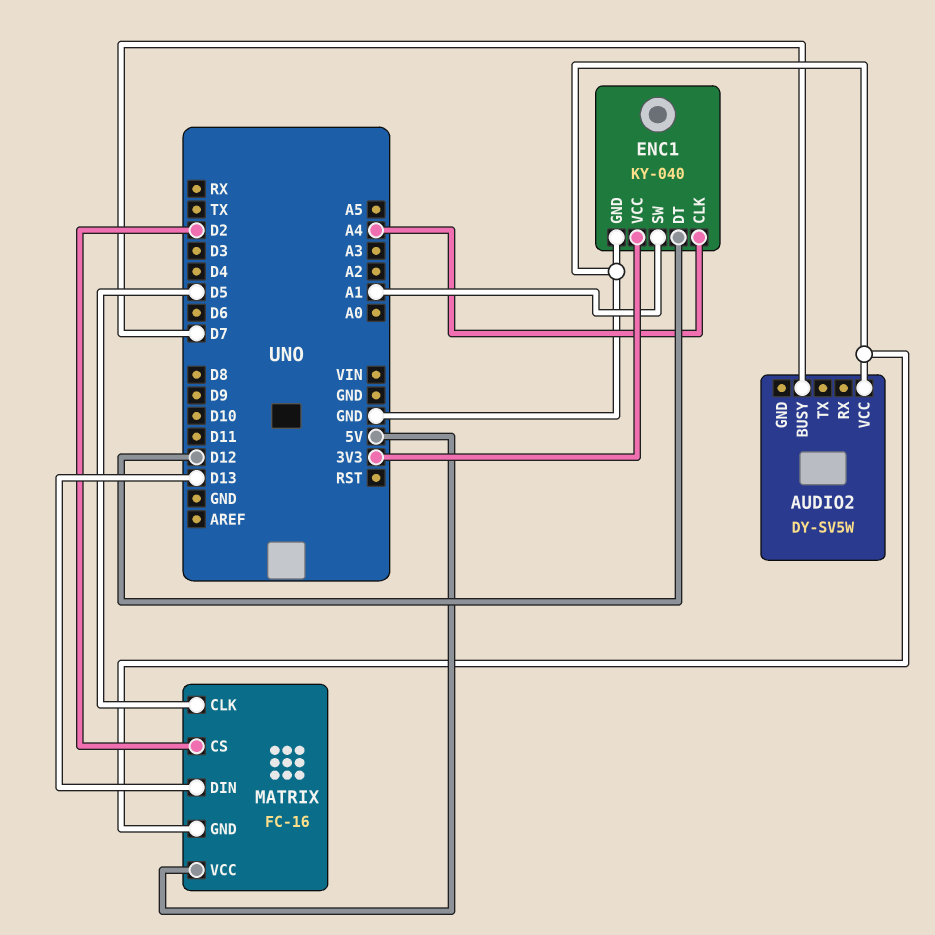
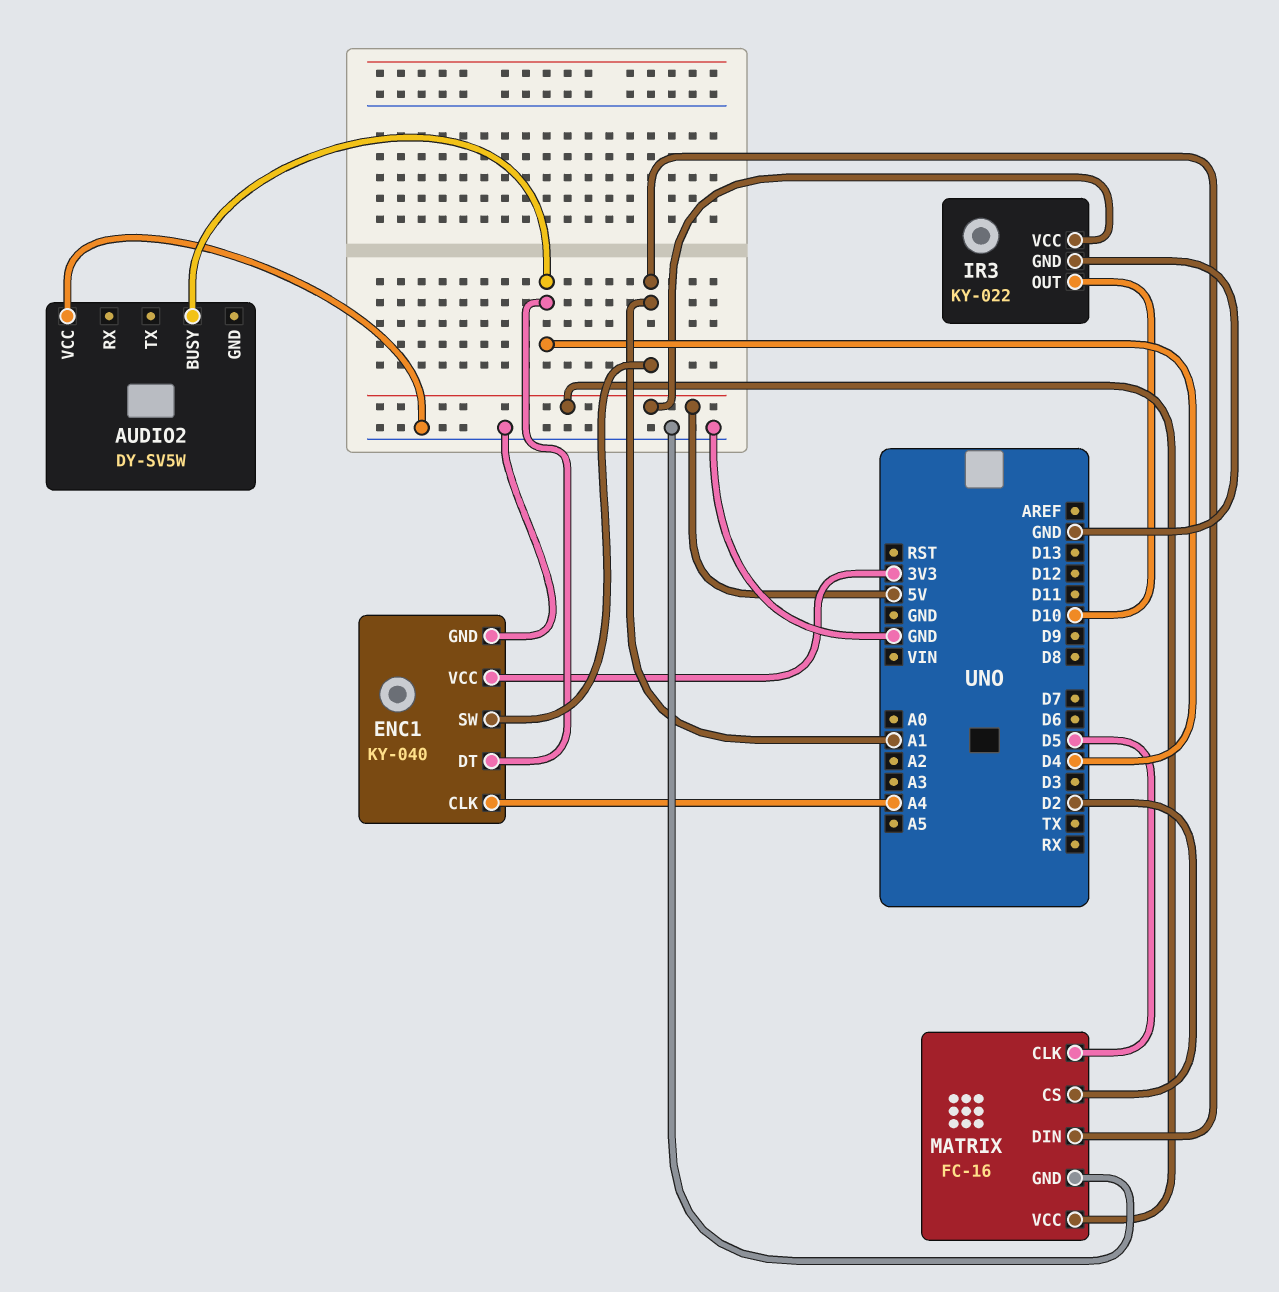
AUDIO2 pin BUSY: D7 -> D4
ENC1 pin DT: D12 -> D4
IR3: none -> KY-022
IR3 pin GND: none -> GND
IR3 pin OUT: none -> D10
IR3 pin VCC: none -> 5V
MATRIX pin DIN: D13 -> A1

